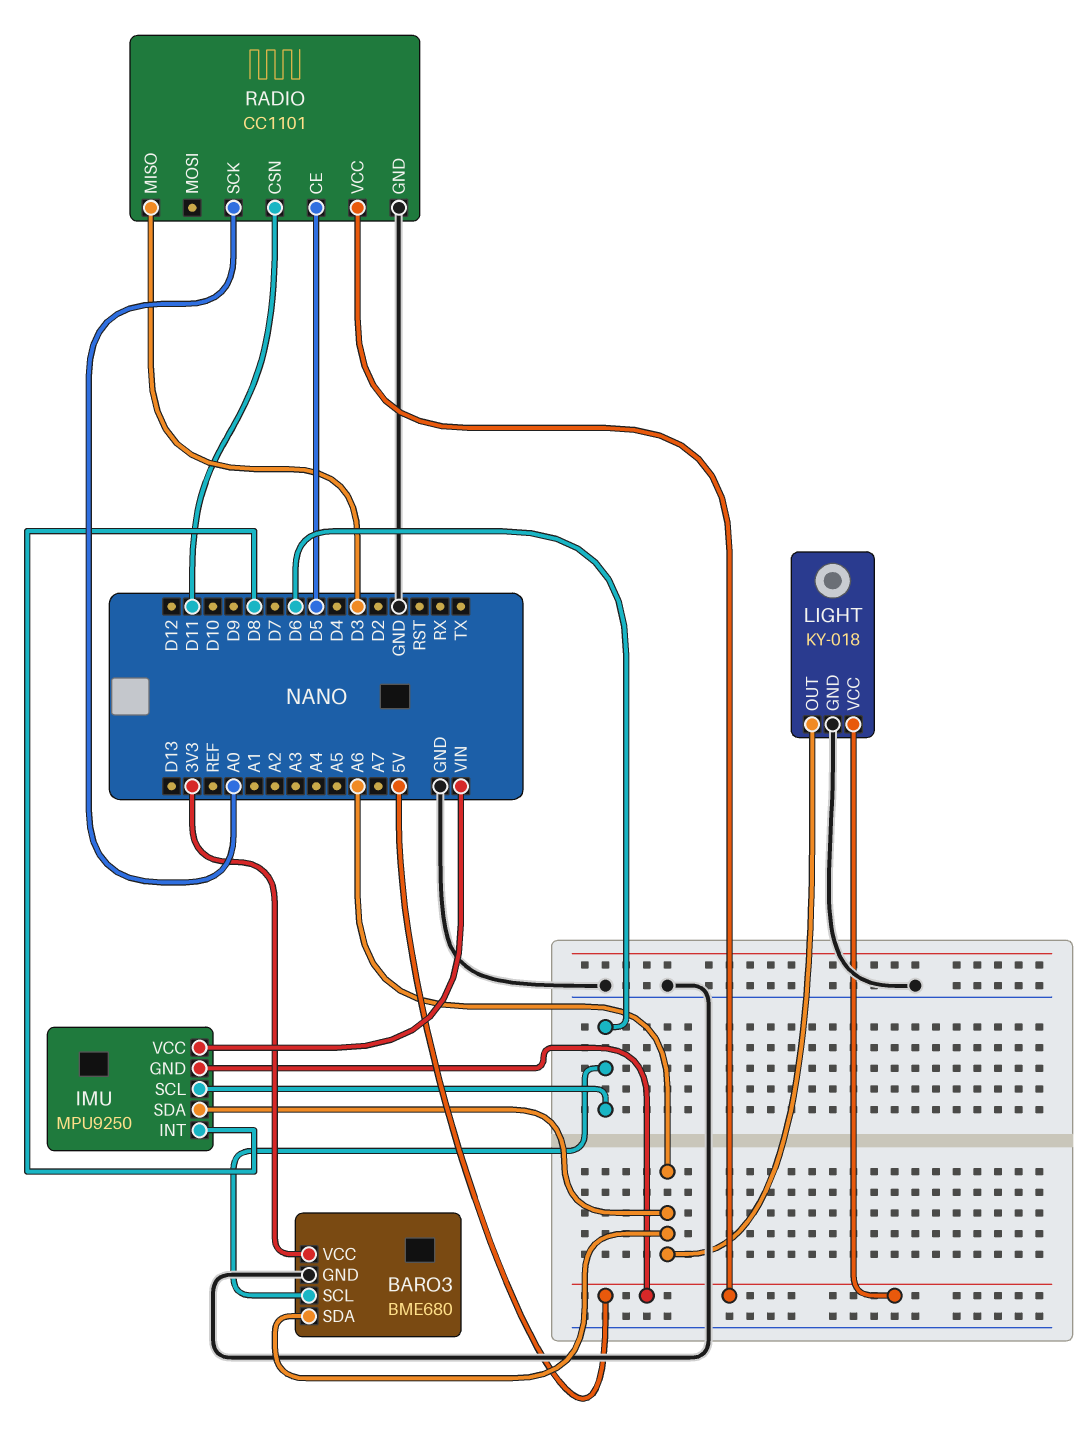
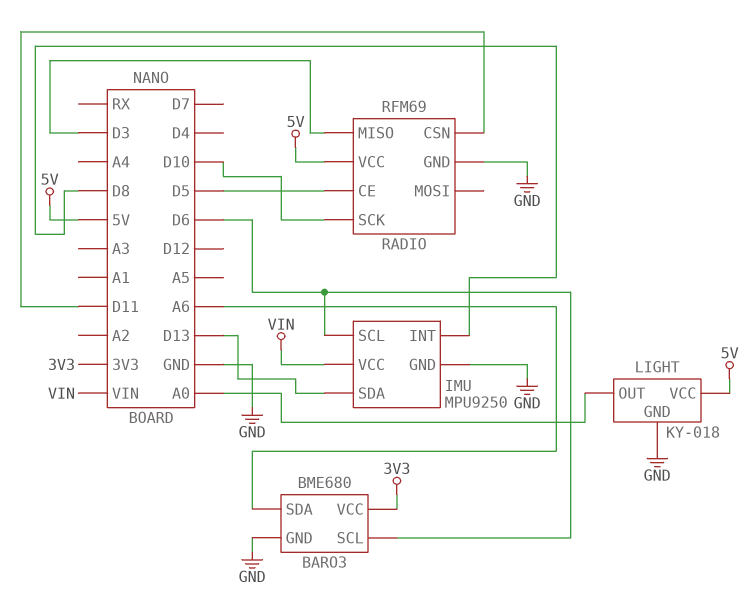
IMU pin GND: 5V -> GND
IMU pin SDA: A6 -> D13
LIGHT pin OUT: A6 -> A0
RADIO: CC1101 -> RFM69
RADIO pin SCK: A0 -> D10

